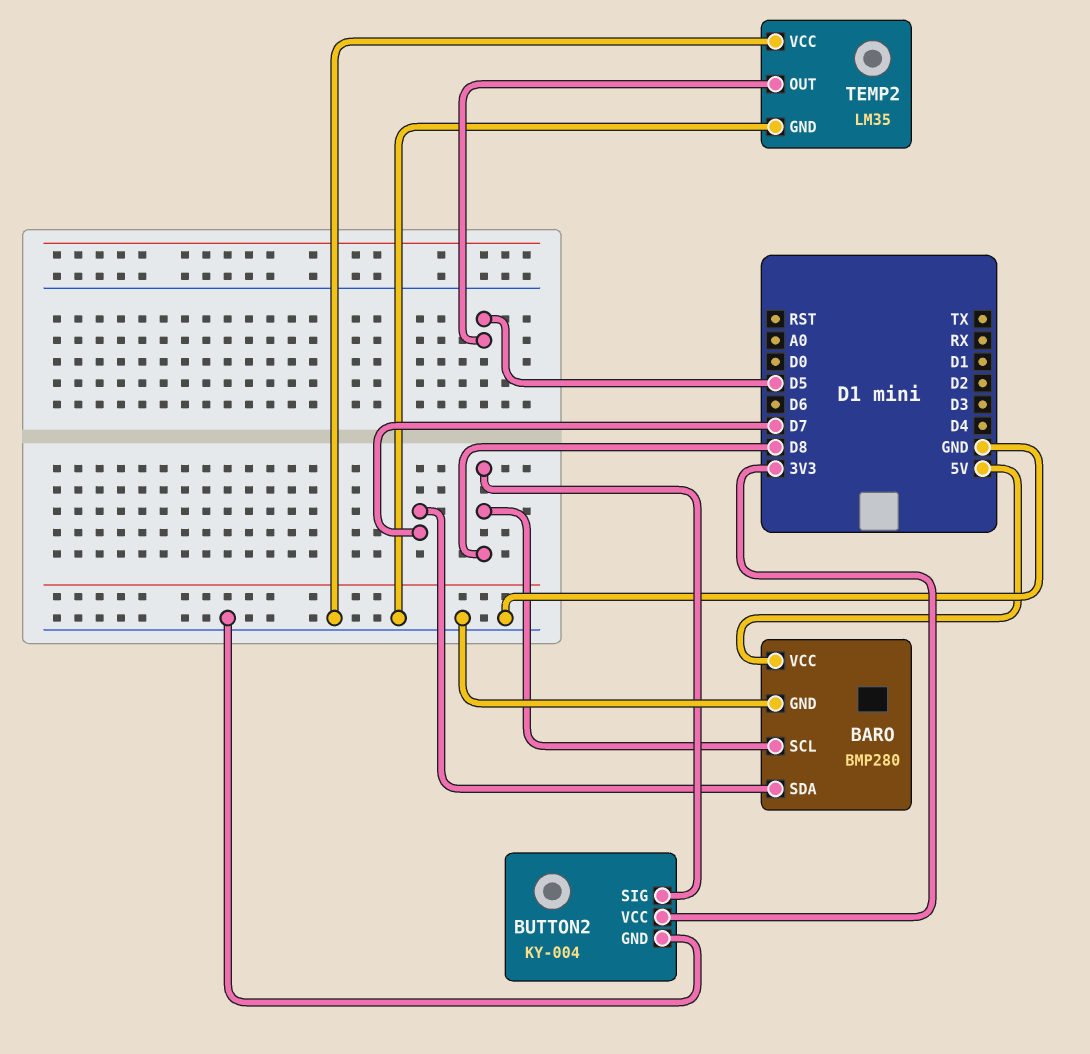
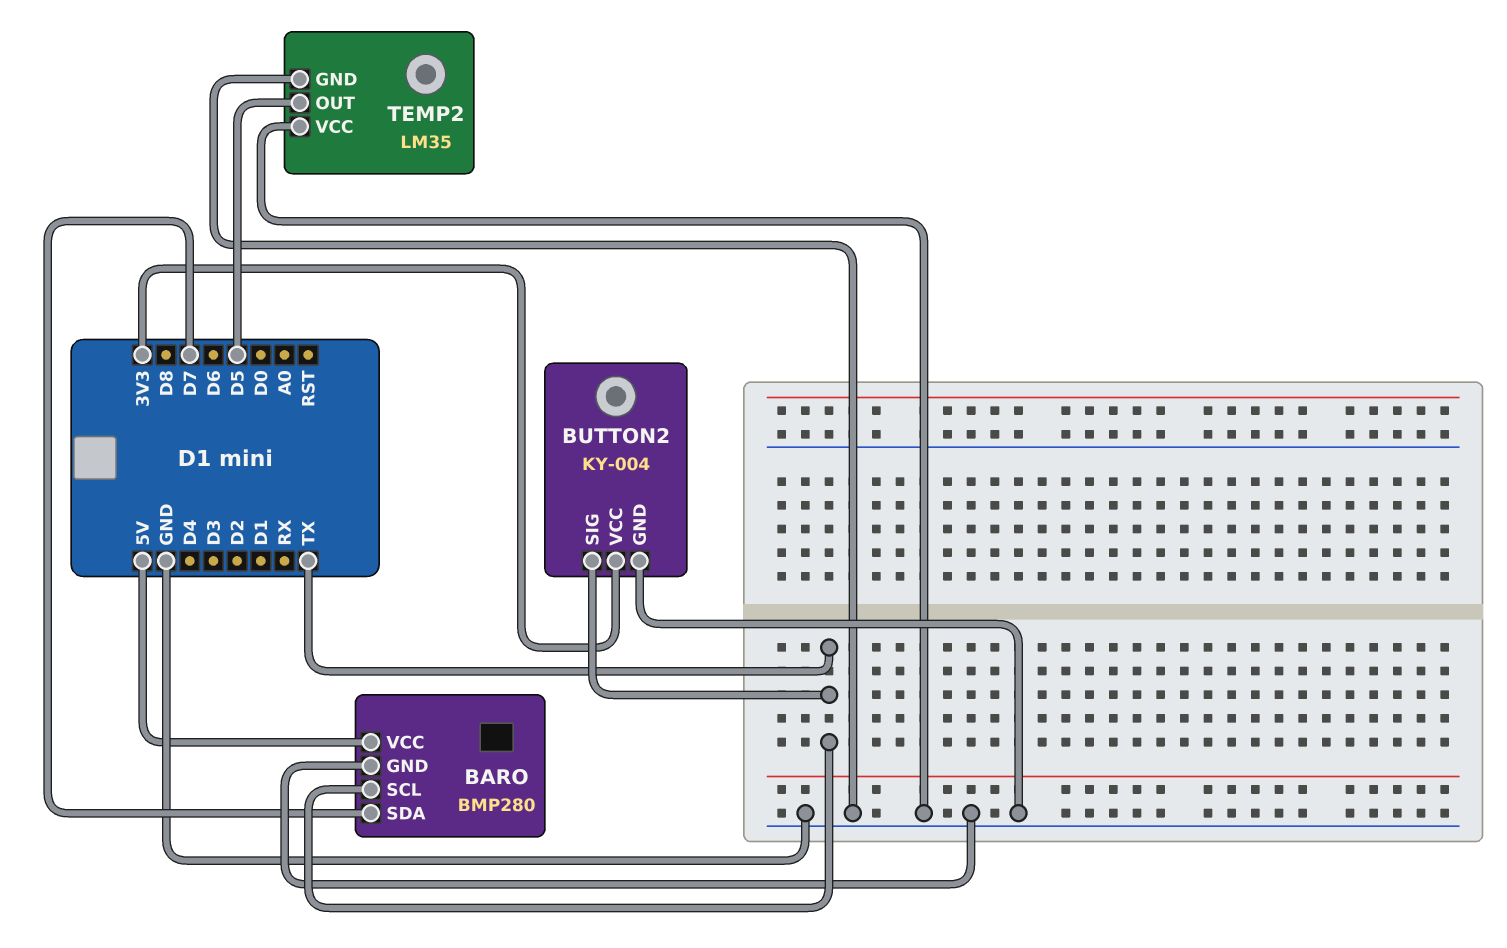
BARO pin SCL: D8 -> TX
BUTTON2 pin SIG: D8 -> TX

